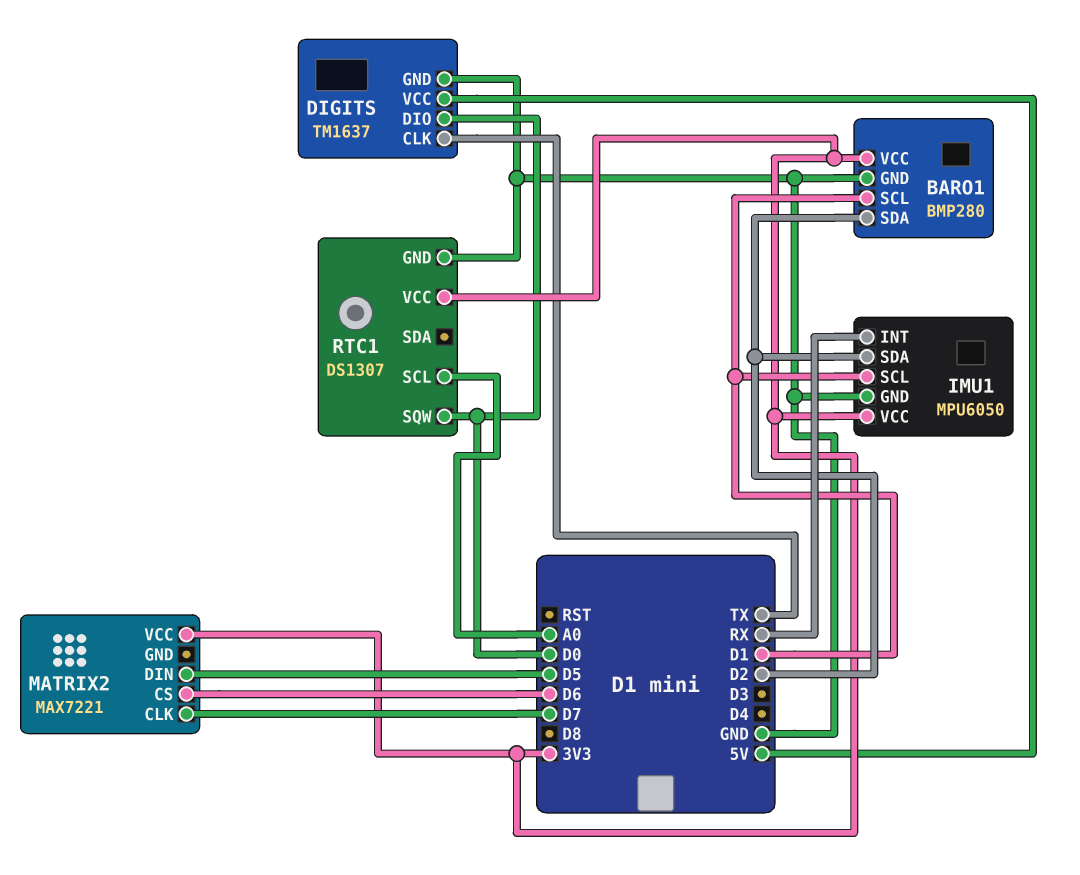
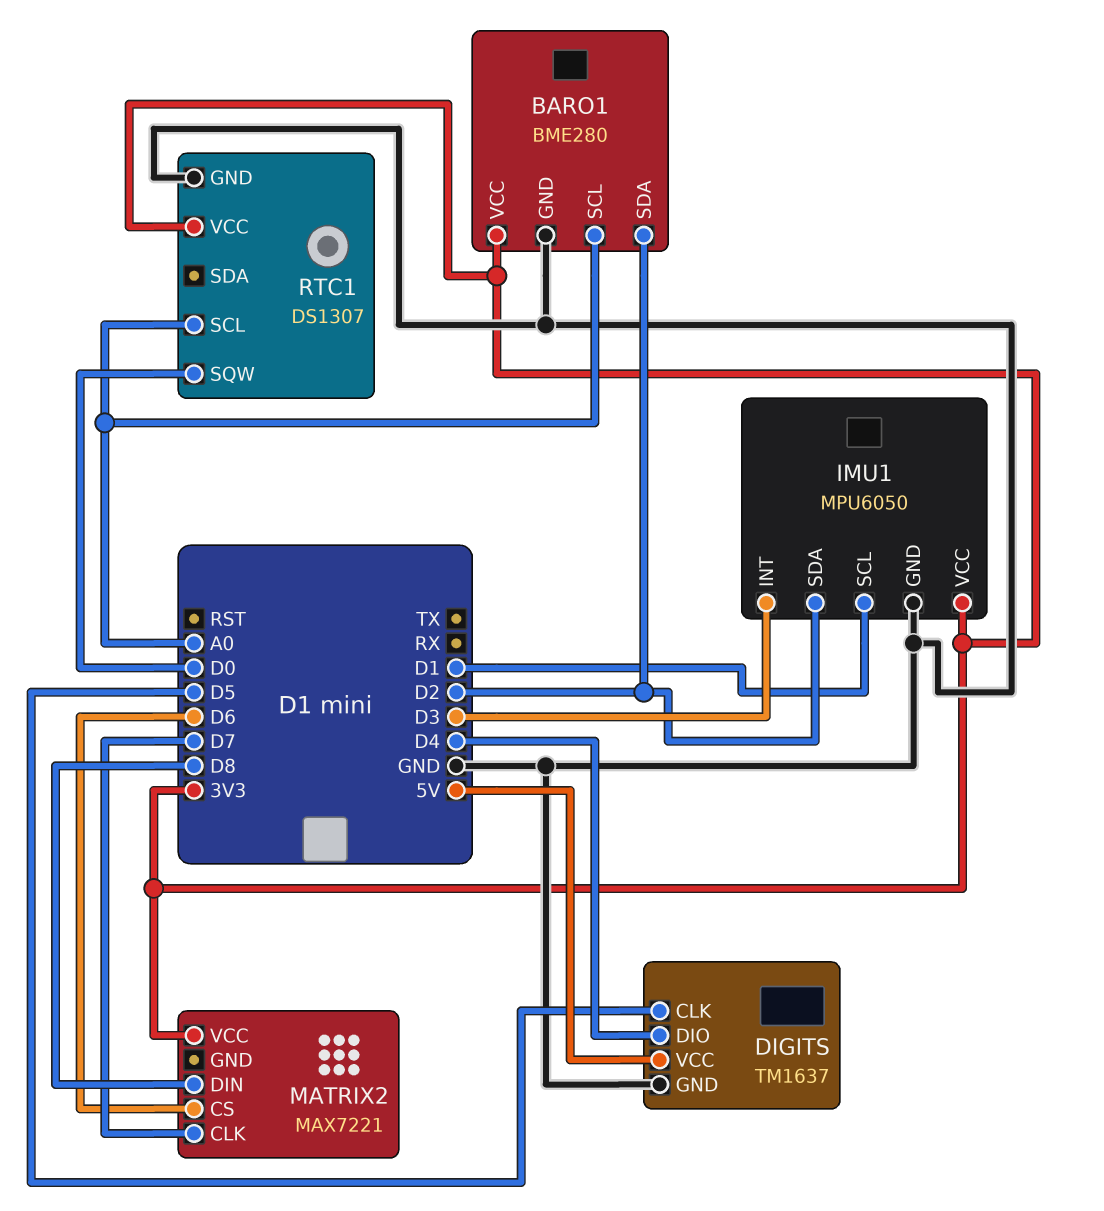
BARO1: BMP280 -> BME280
BARO1 pin SCL: D1 -> A0
DIGITS pin CLK: TX -> D5
DIGITS pin DIO: D0 -> D4
IMU1 pin INT: RX -> D3
MATRIX2 pin DIN: D5 -> D8

